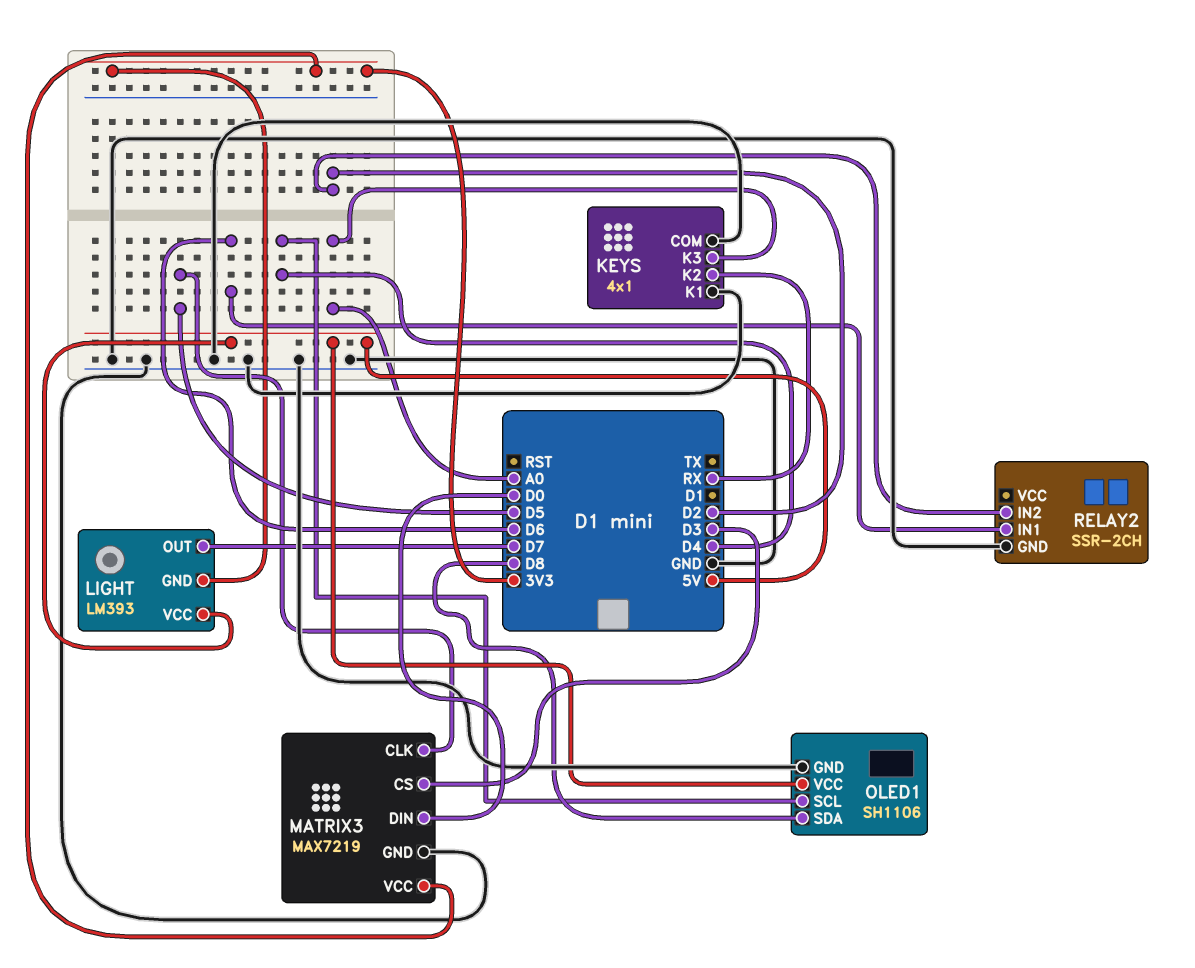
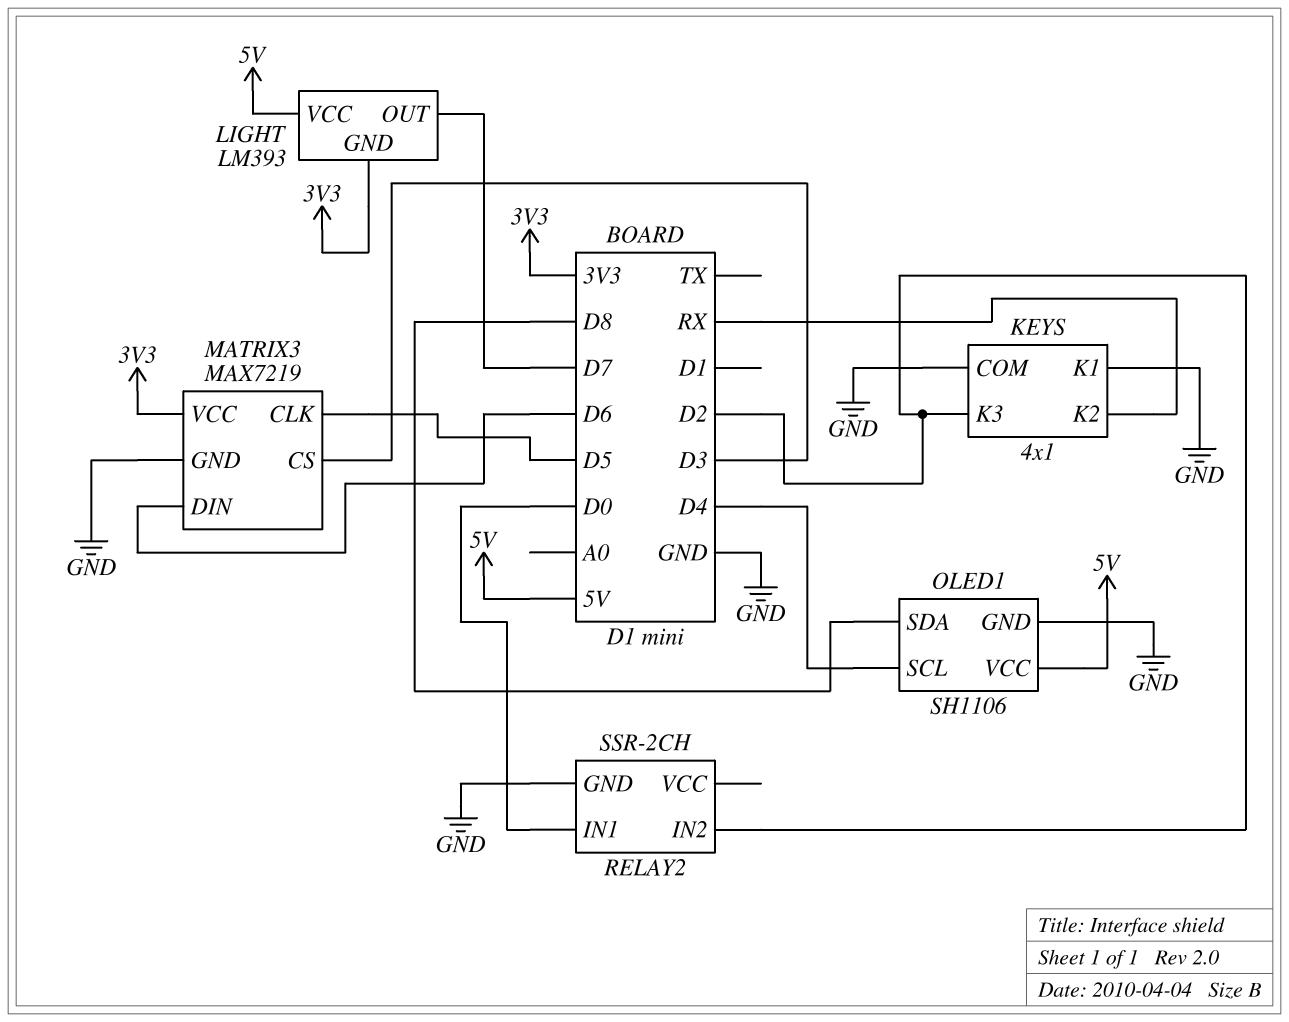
KEYS pin K3: A0 -> D2
MATRIX3 pin DIN: D0 -> D6
RELAY2 pin IN1: D6 -> D0

